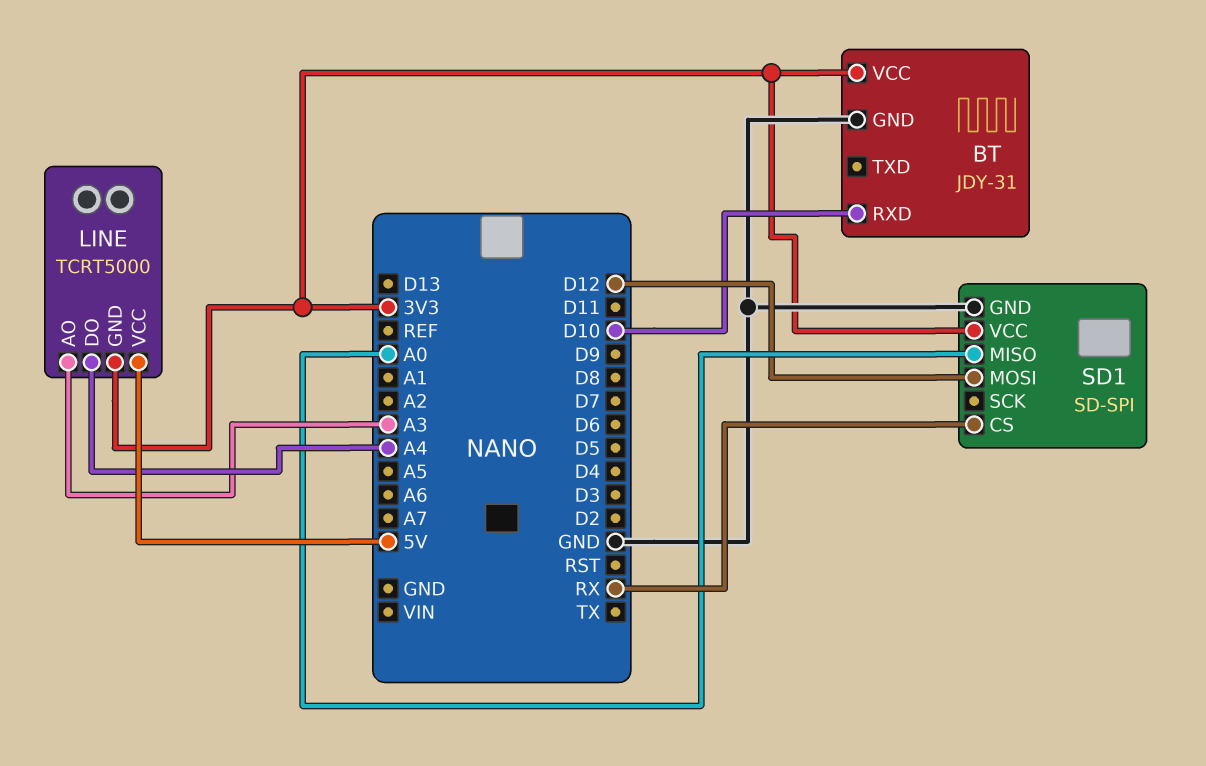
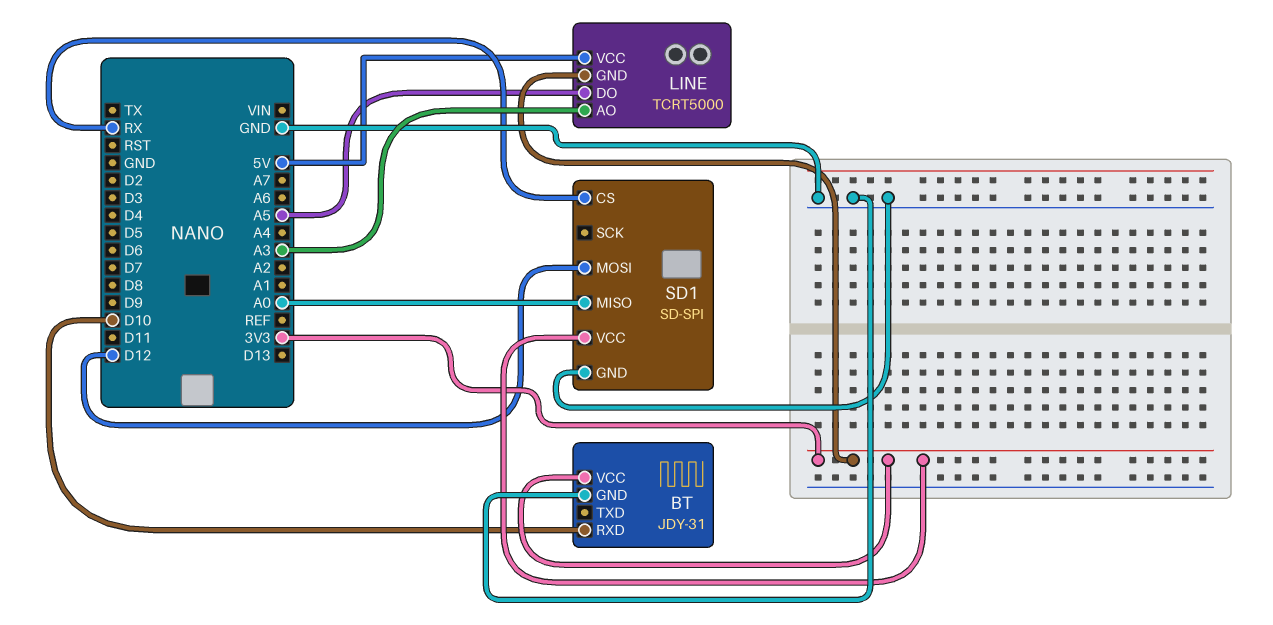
LINE pin DO: A4 -> A5

